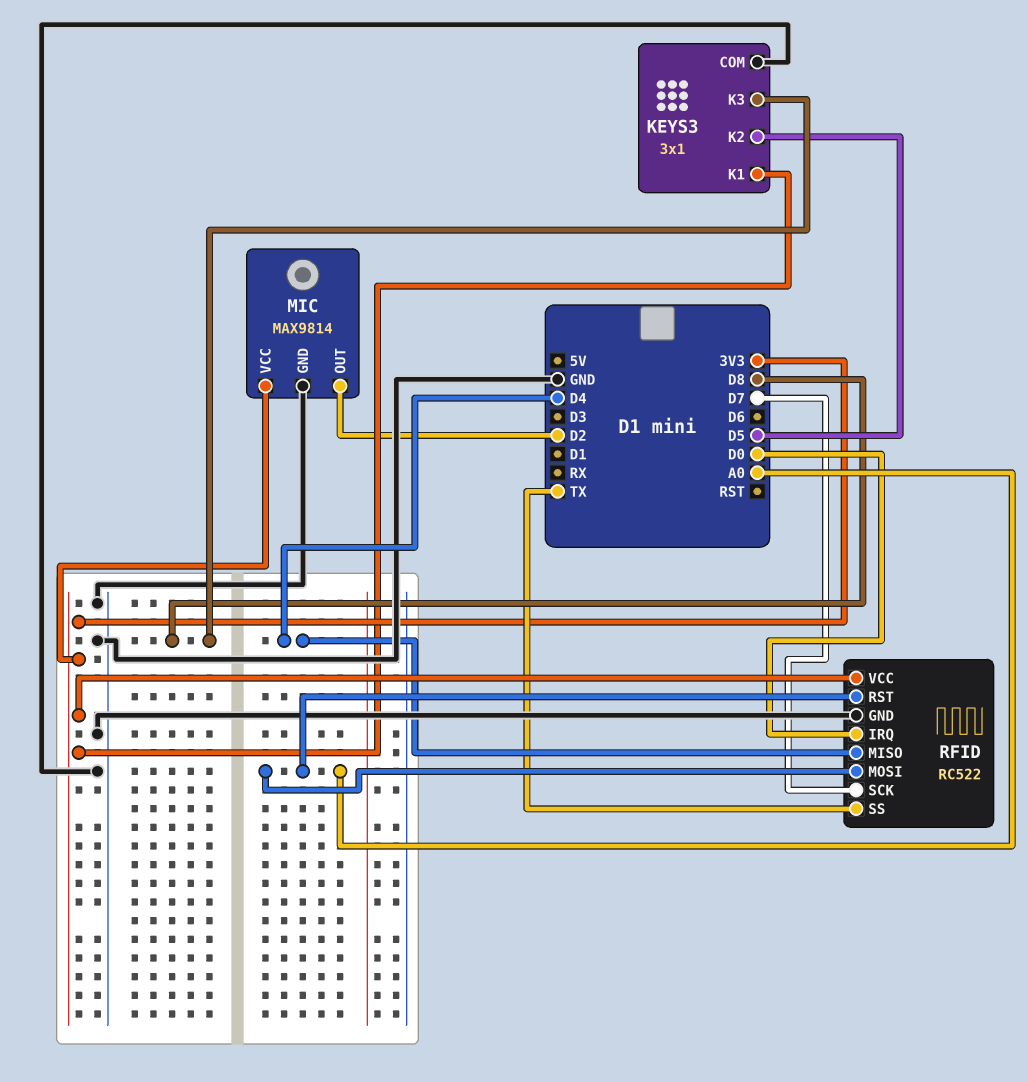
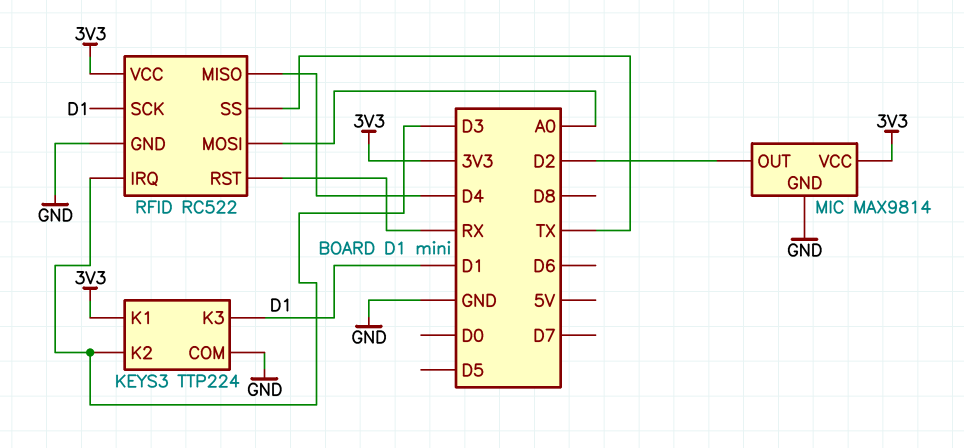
KEYS3: 3x1 -> TTP224
KEYS3 pin K2: D5 -> D3
KEYS3 pin K3: D8 -> D1
RFID pin IRQ: D0 -> D3
RFID pin RST: A0 -> RX
RFID pin SCK: D7 -> D1

